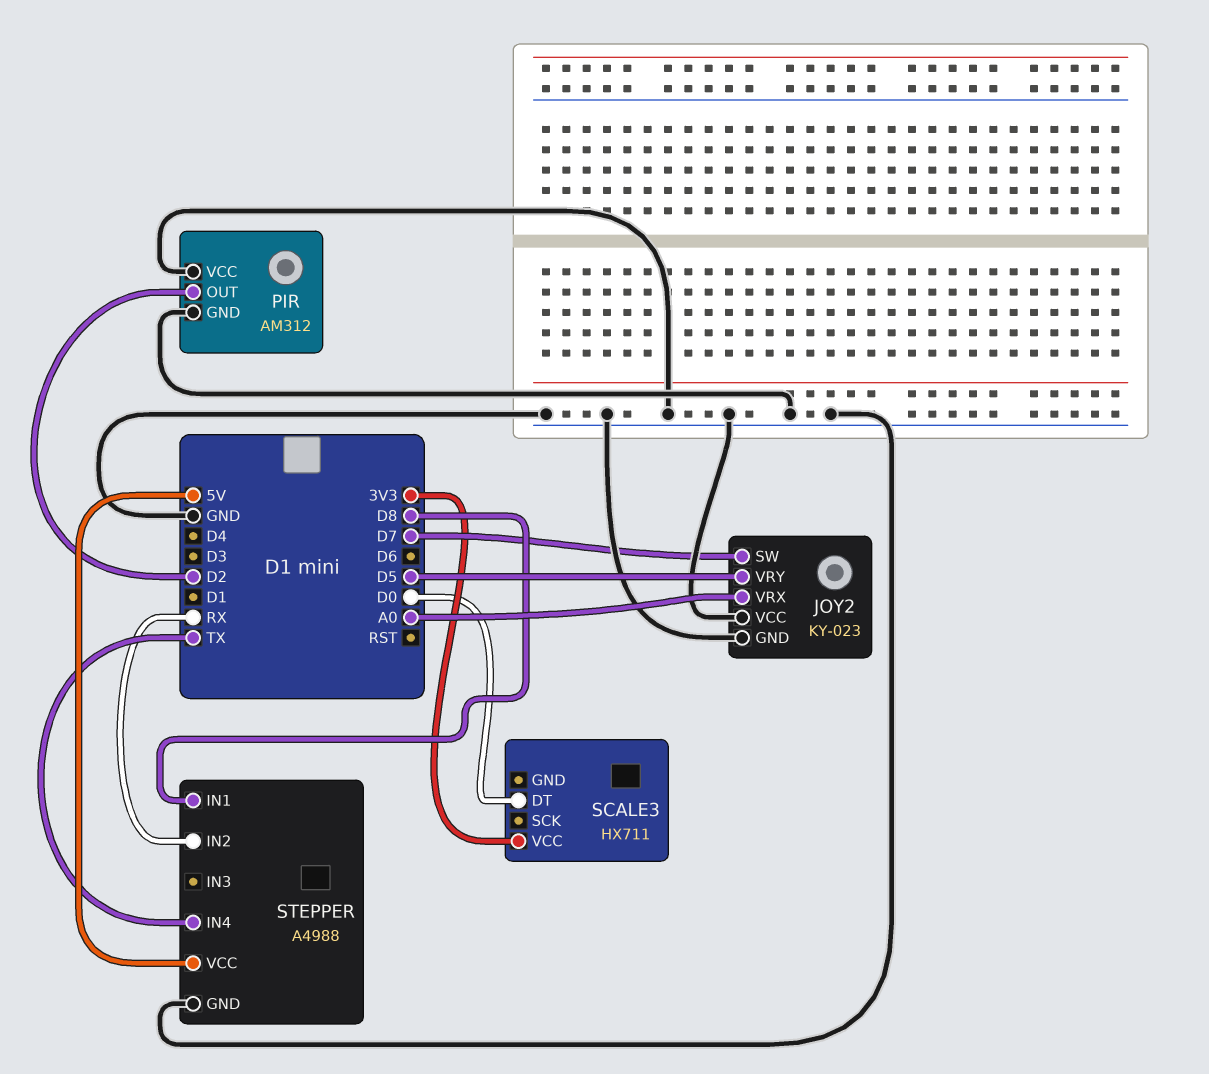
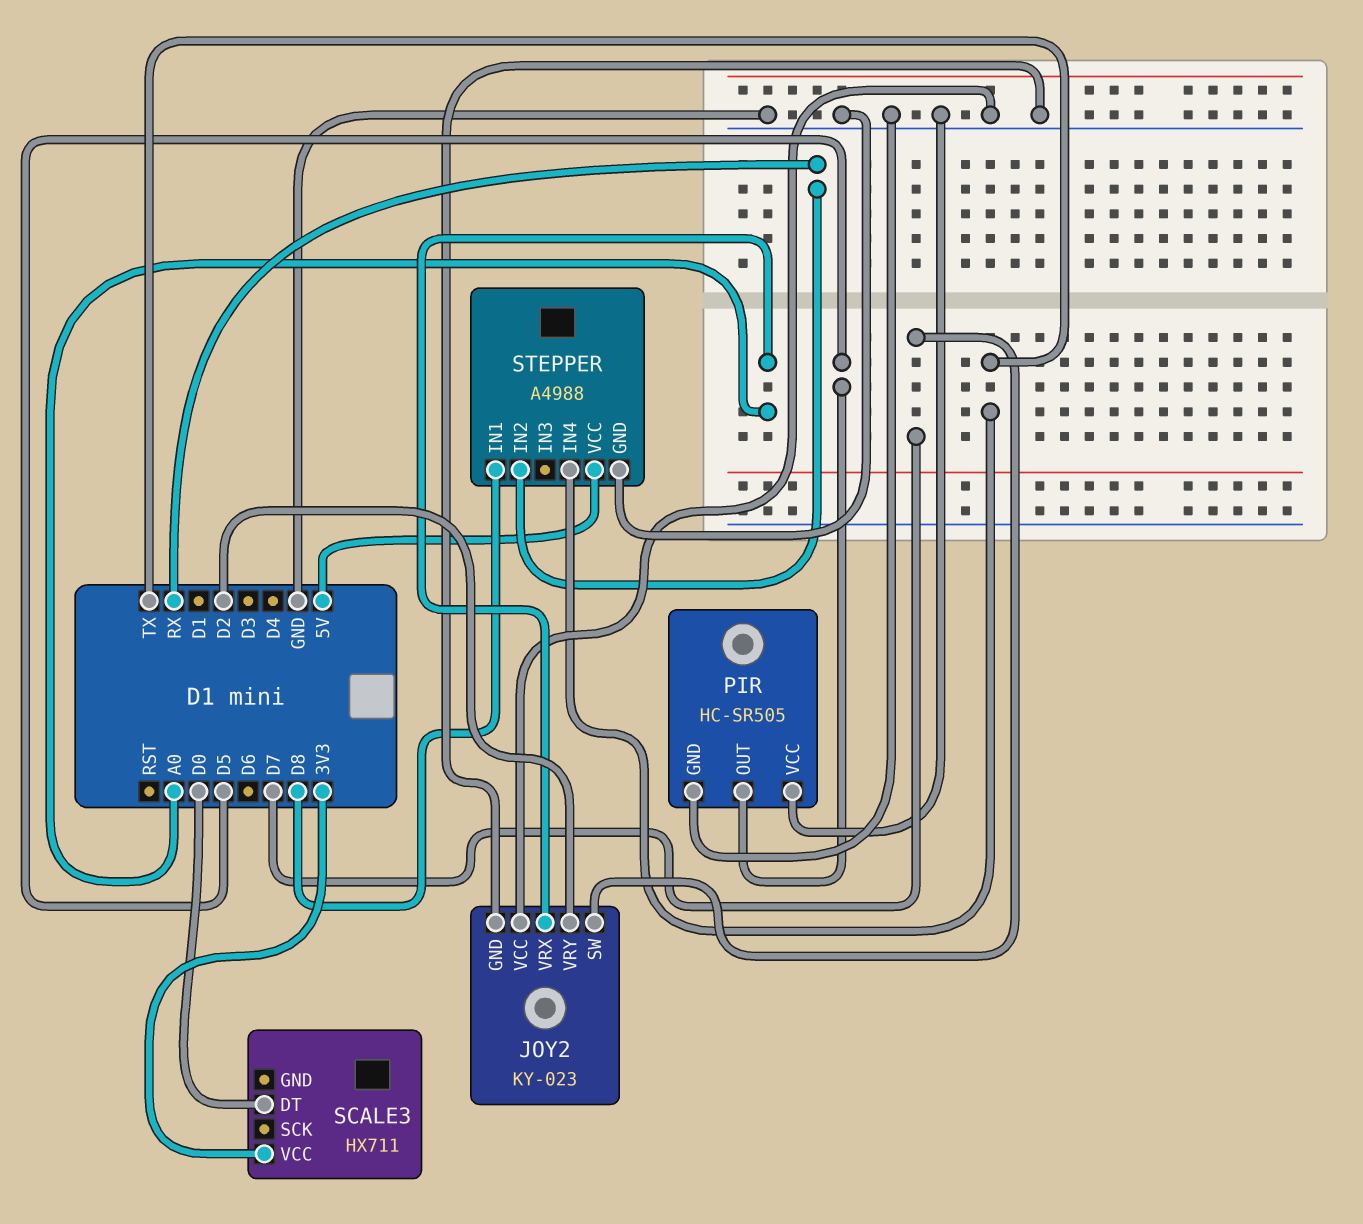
JOY2 pin VRY: D5 -> D2
PIR: AM312 -> HC-SR505
PIR pin OUT: D2 -> D5

